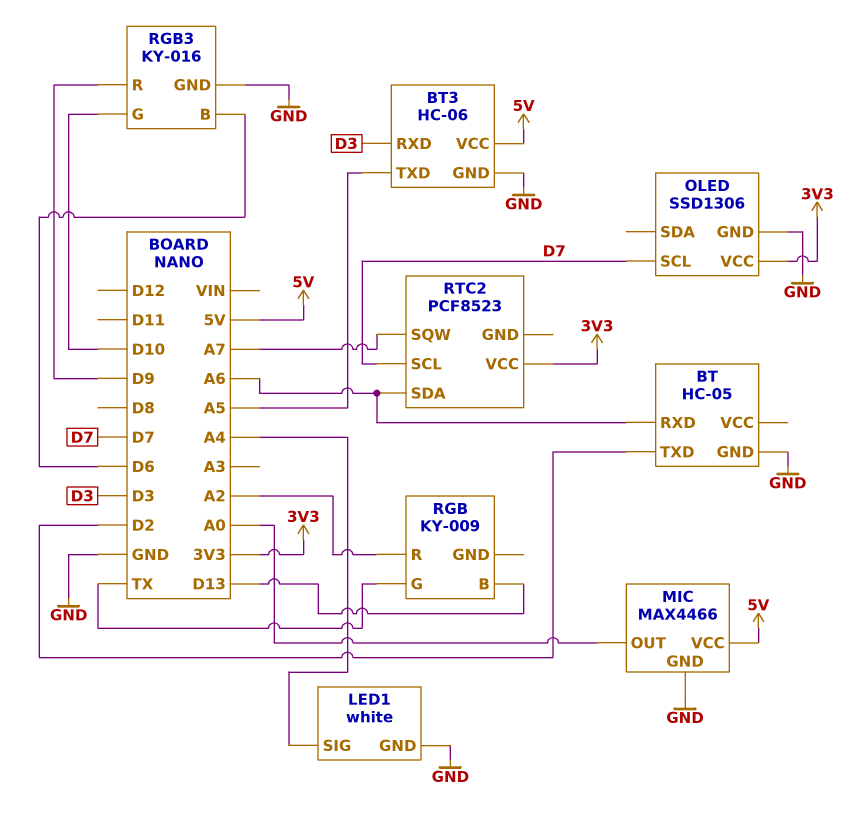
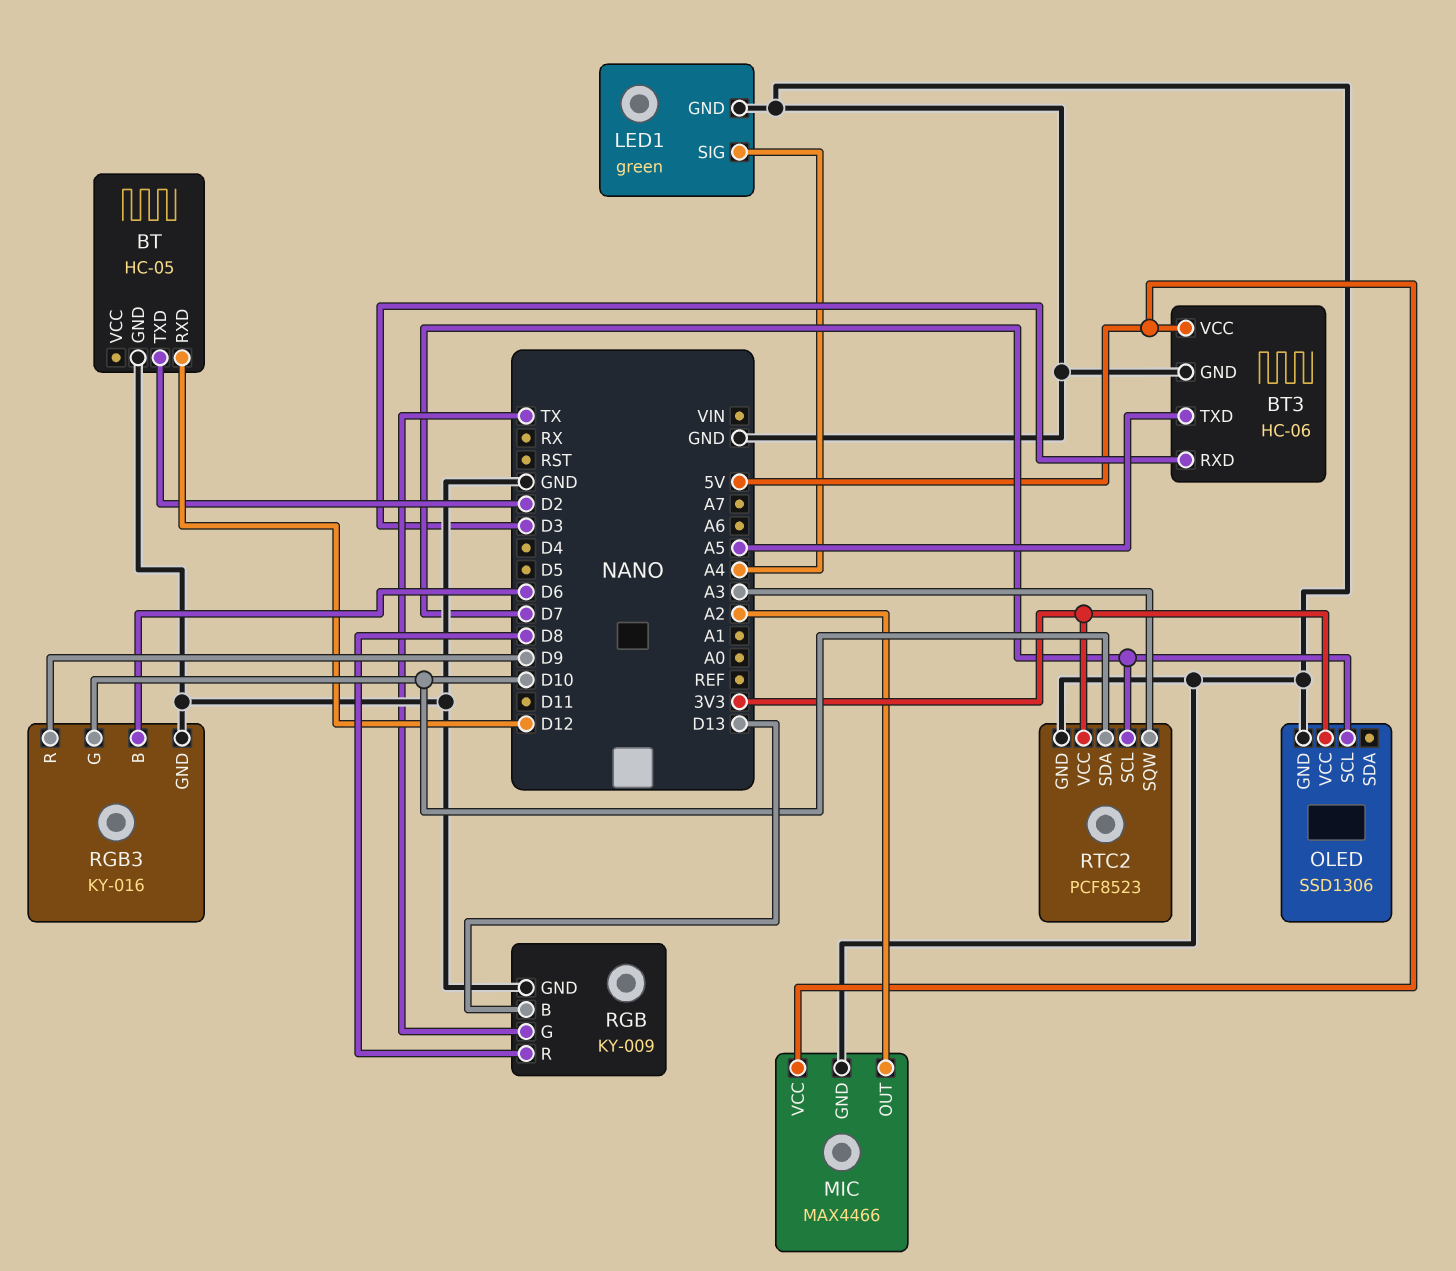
BT pin RXD: A6 -> D12
LED1: white -> green
MIC pin OUT: A0 -> A2
RGB pin GND: none -> GND
RGB pin R: A2 -> D8
RTC2 pin GND: none -> GND
RTC2 pin SDA: A6 -> D10
RTC2 pin SQW: A7 -> A3

